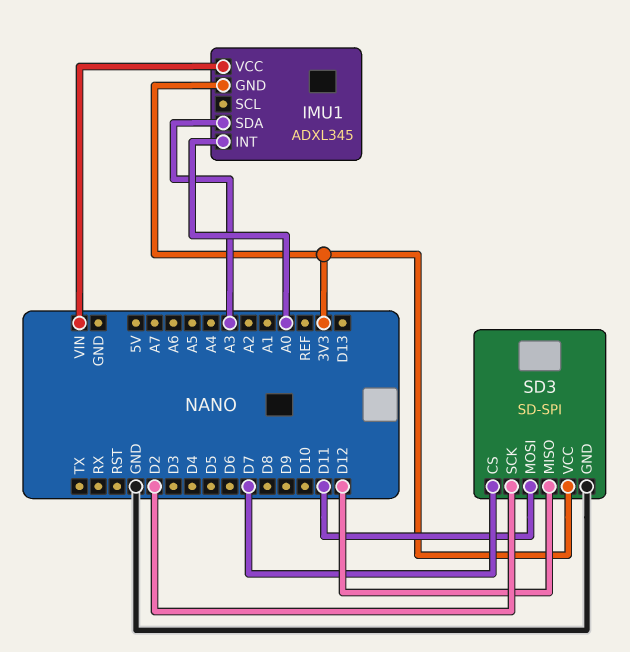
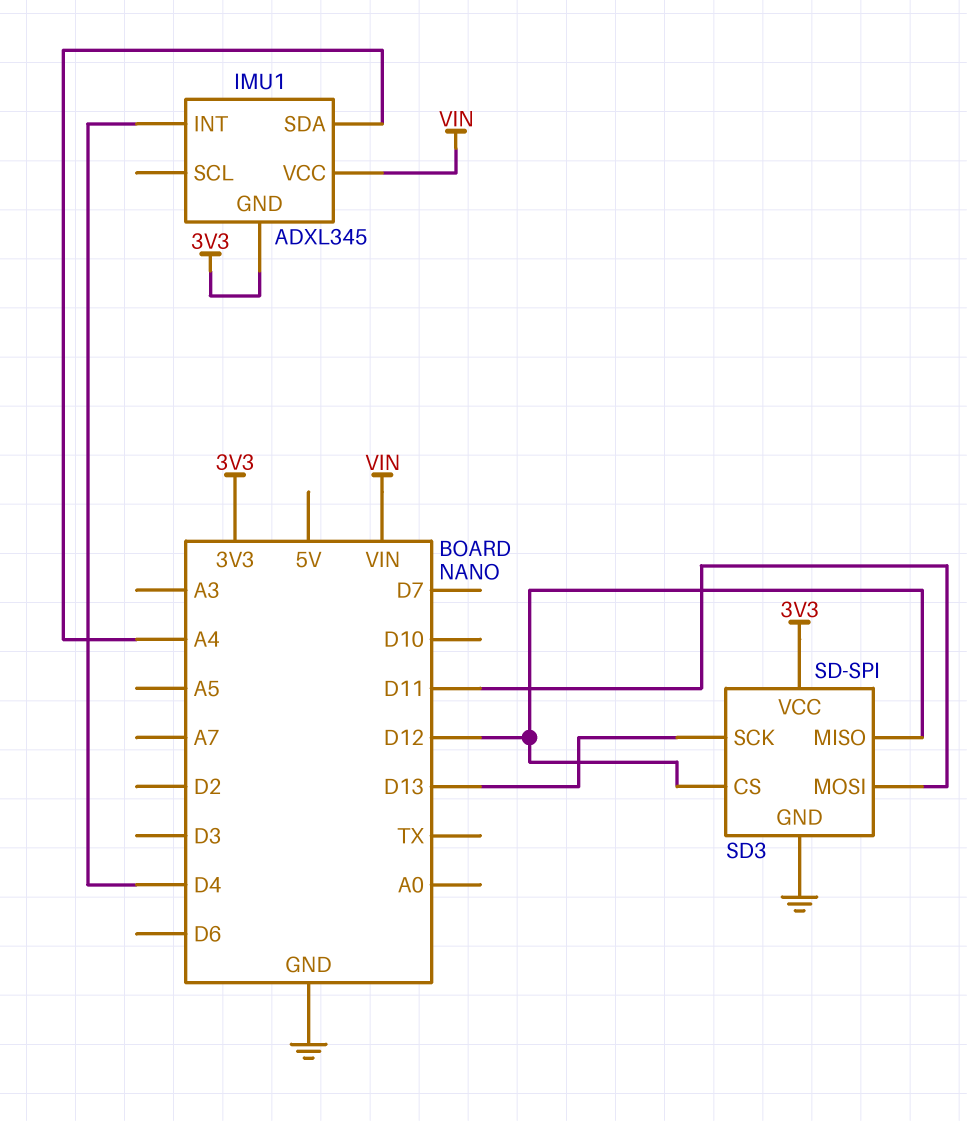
IMU1 pin INT: A0 -> D4
IMU1 pin SDA: A3 -> A4
SD3 pin CS: D7 -> D12
SD3 pin SCK: D2 -> D13

